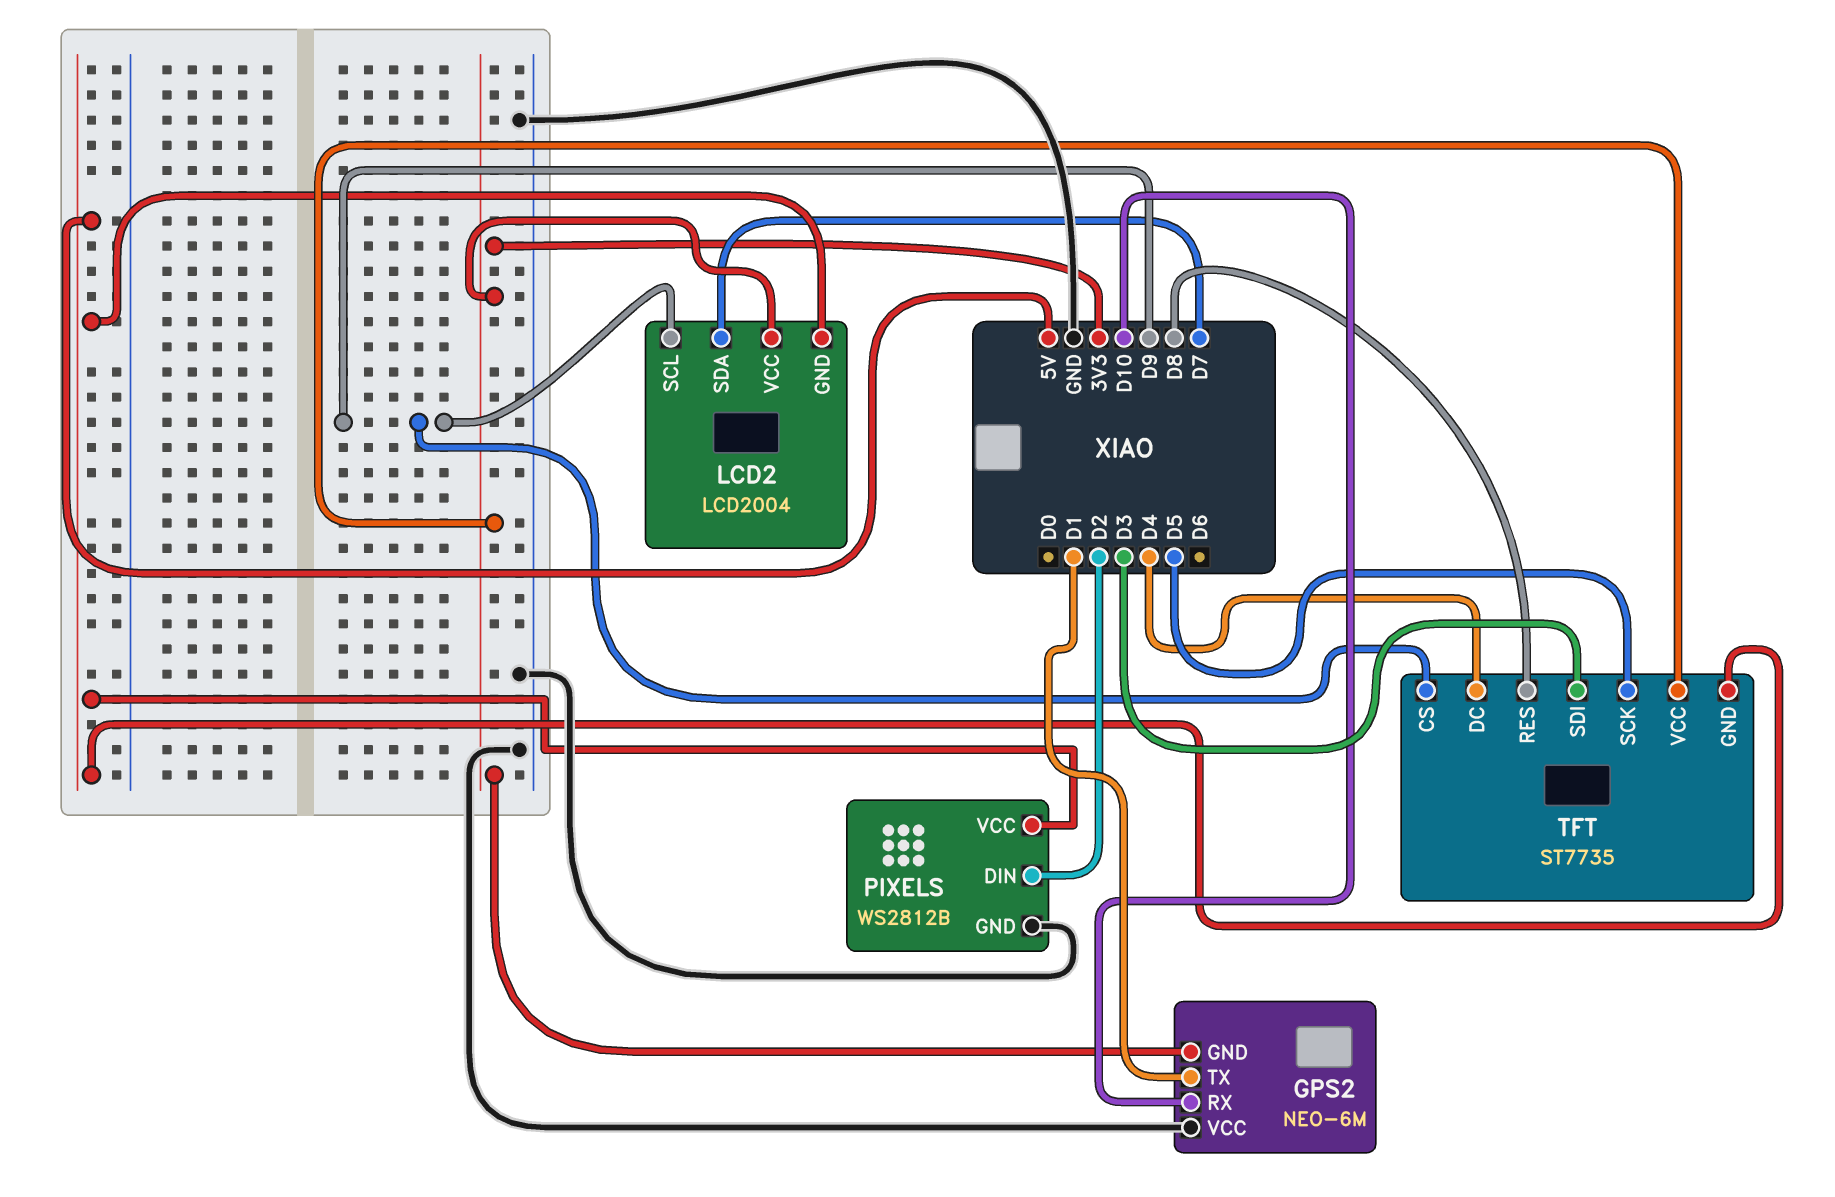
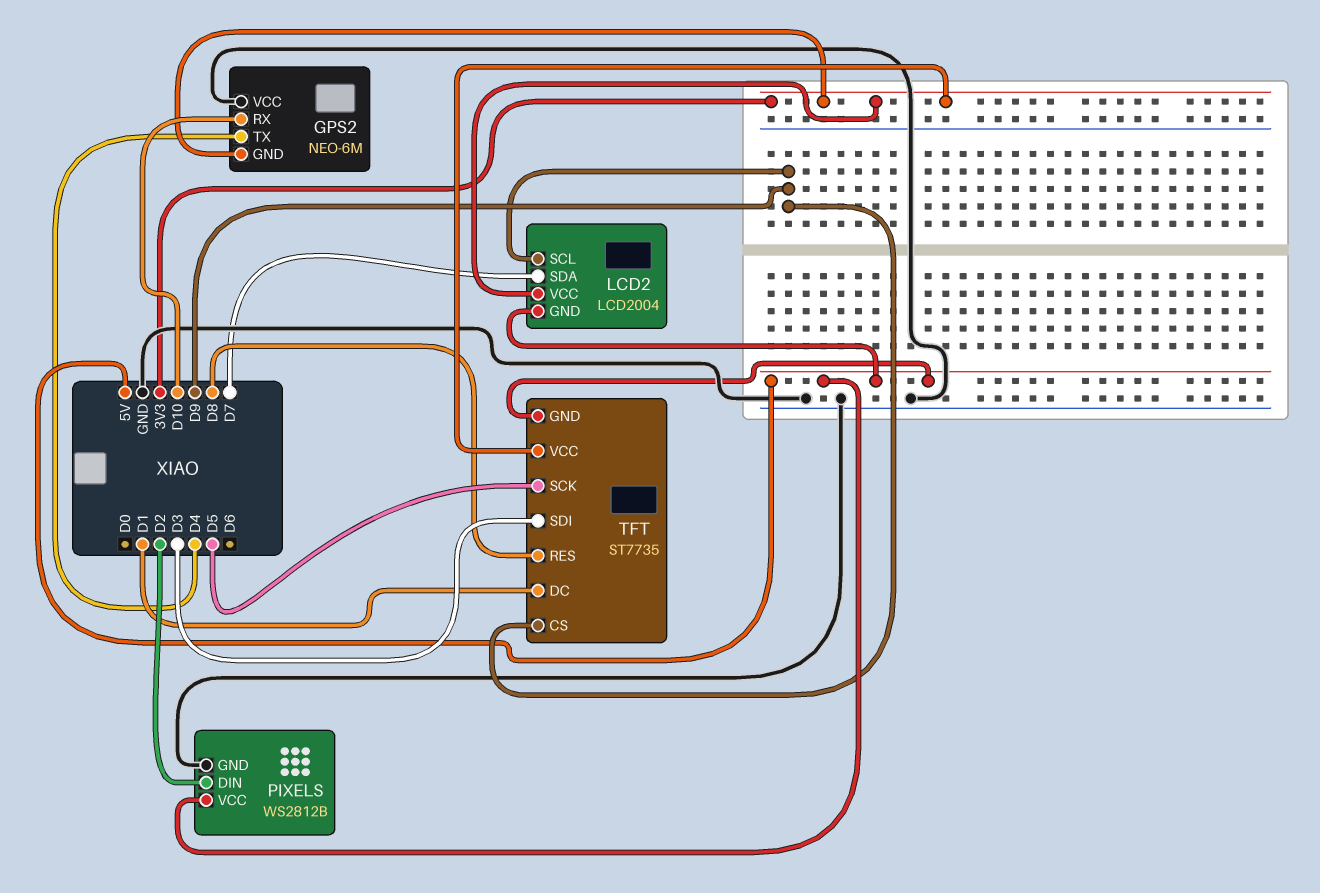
GPS2 pin TX: D1 -> D4
TFT pin DC: D4 -> D1

